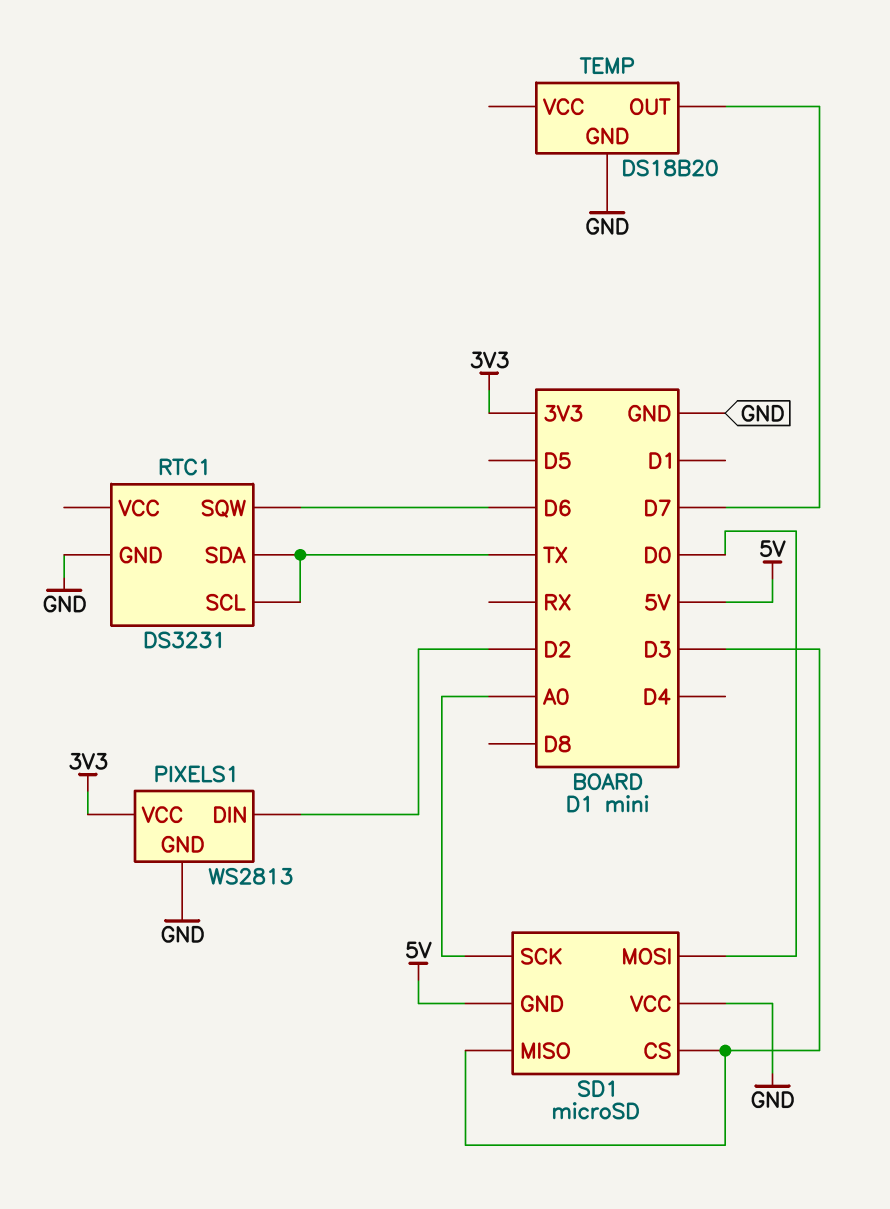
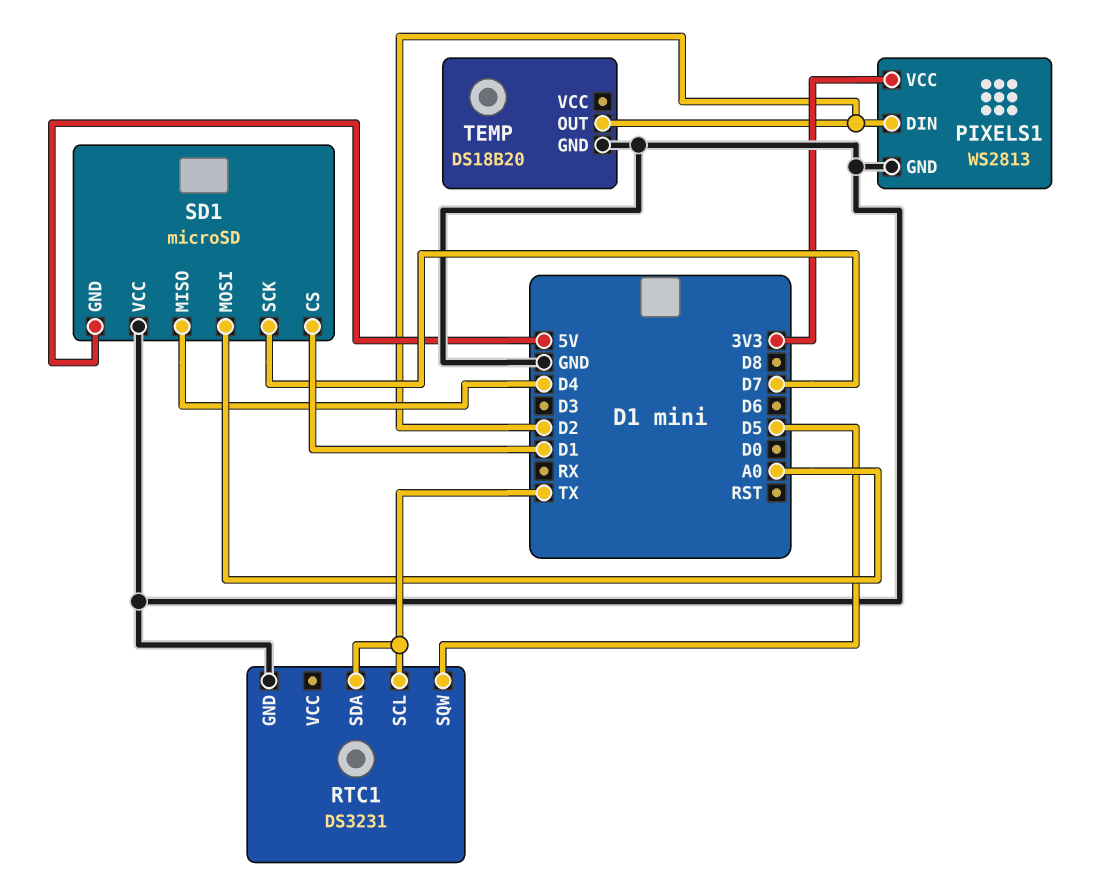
RTC1 pin SQW: D6 -> D5
SD1 pin CS: D3 -> D1
SD1 pin MISO: D3 -> D4
SD1 pin MOSI: D0 -> A0
SD1 pin SCK: A0 -> D7
TEMP pin OUT: D7 -> D2

